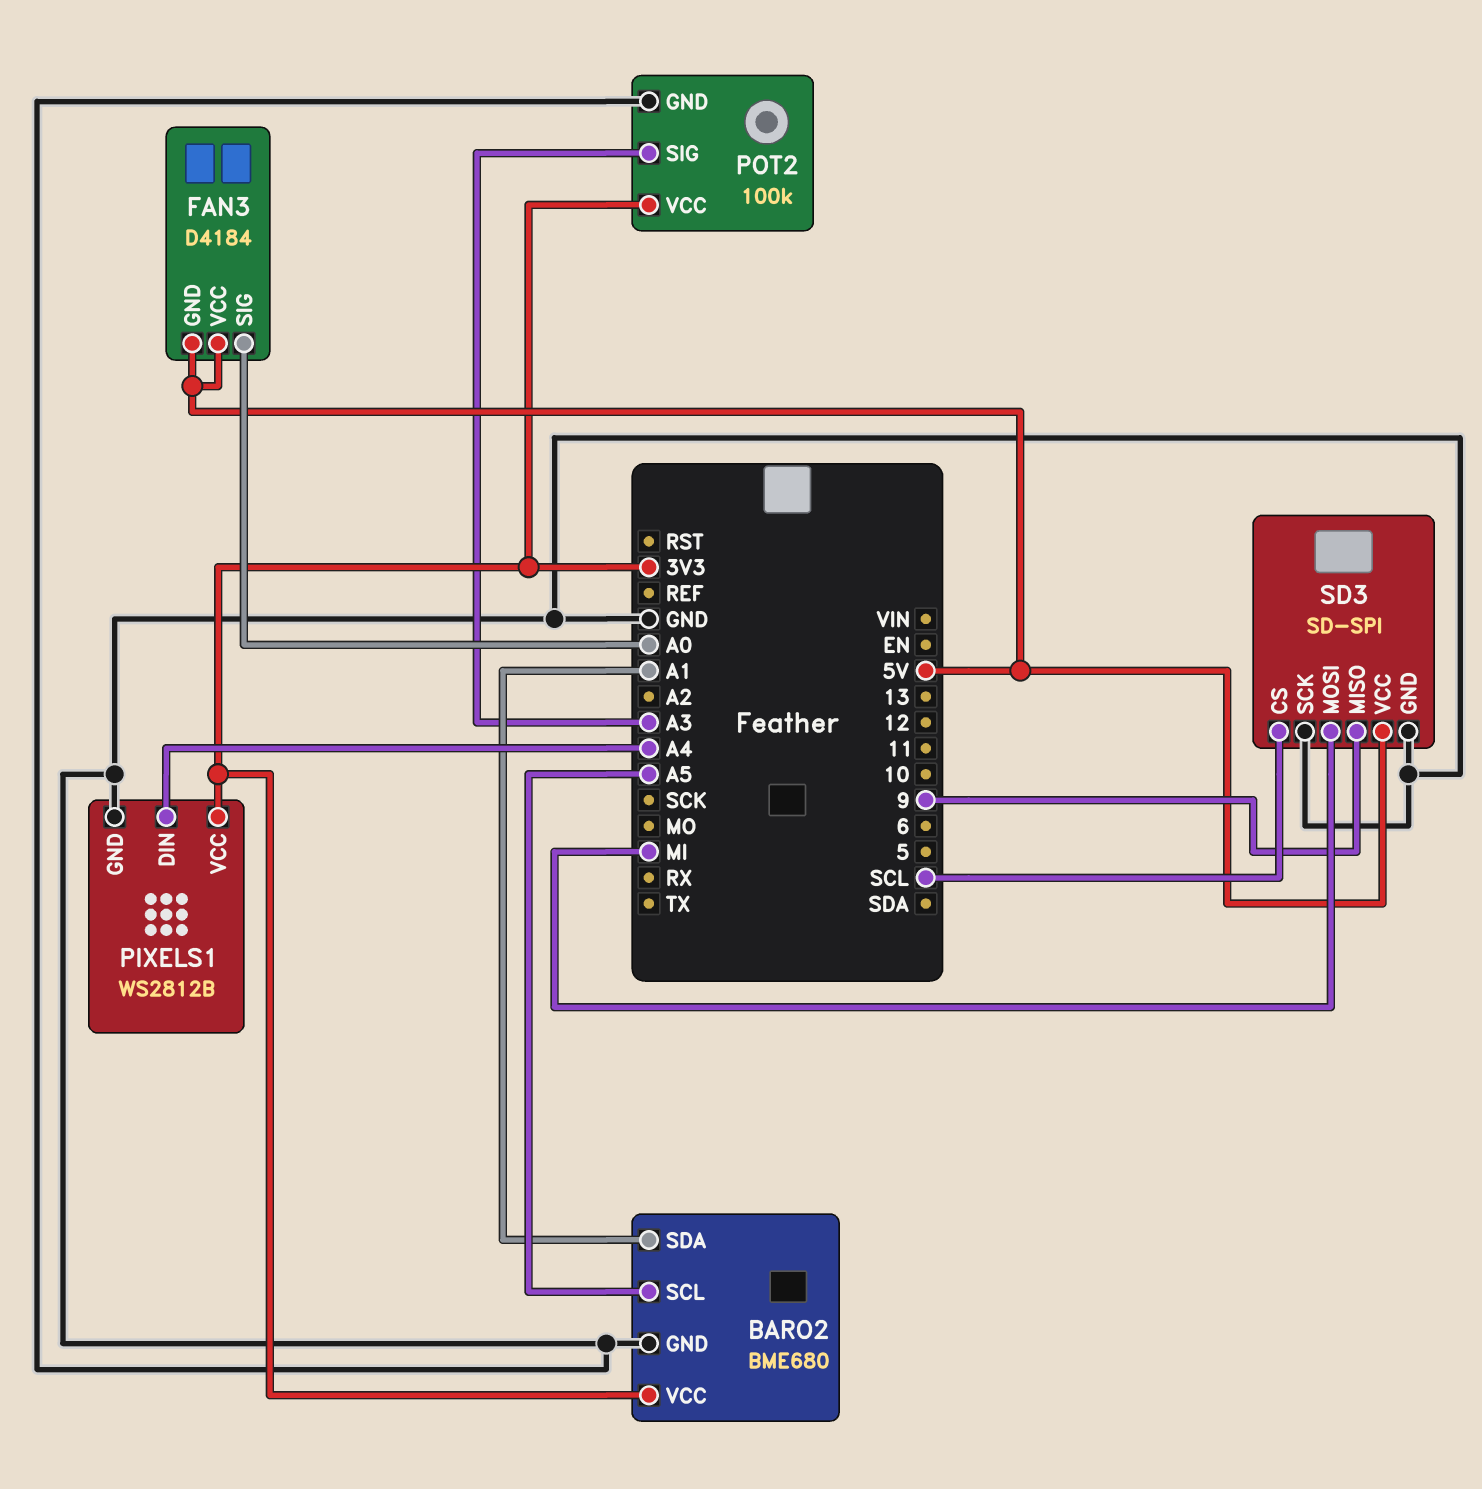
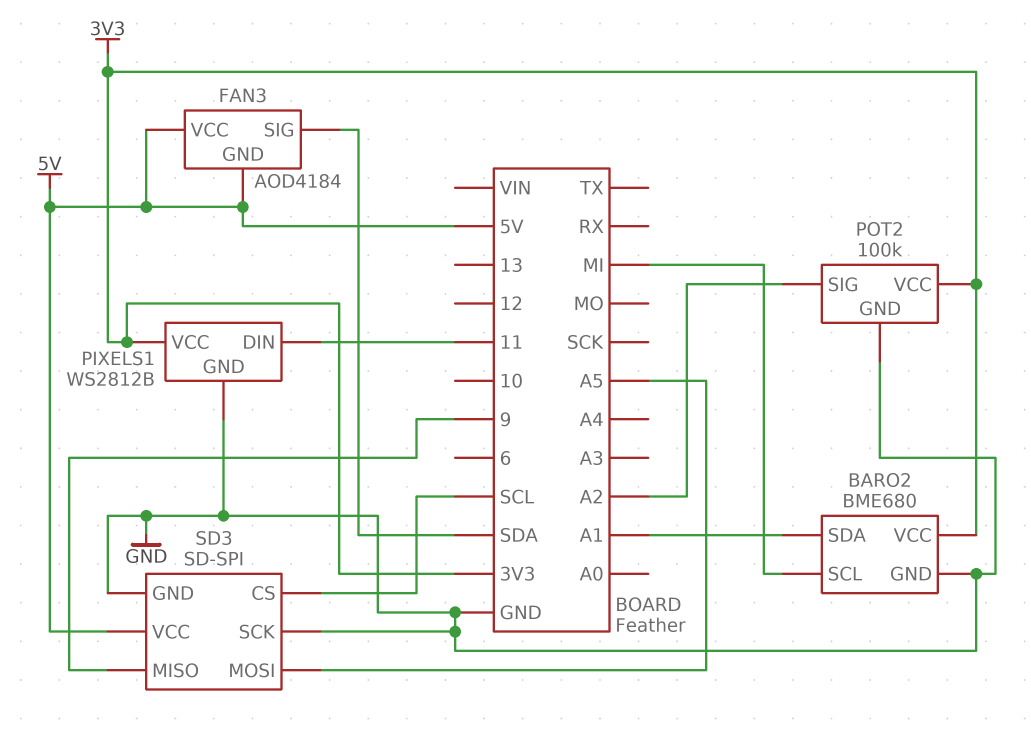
BARO2 pin SCL: A5 -> MI
FAN3: D4184 -> AOD4184
FAN3 pin SIG: A0 -> SDA
PIXELS1 pin DIN: A4 -> 11
POT2 pin SIG: A3 -> A2
SD3 pin MOSI: MI -> A5

